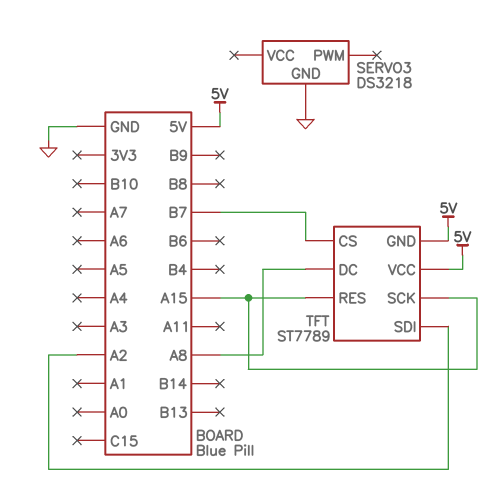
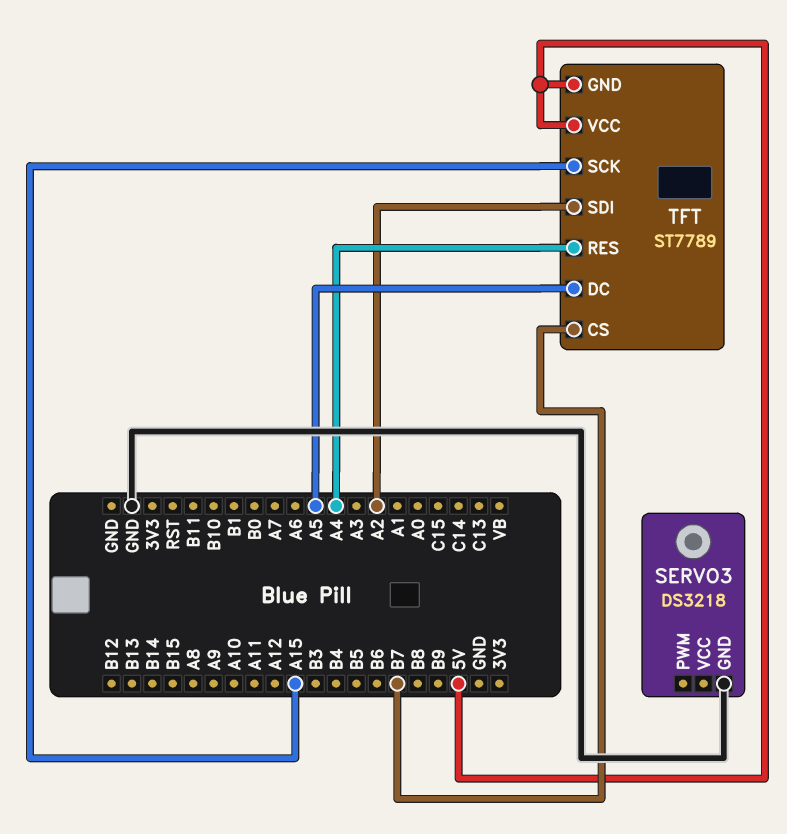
TFT pin DC: A8 -> A5
TFT pin RES: A15 -> A4

